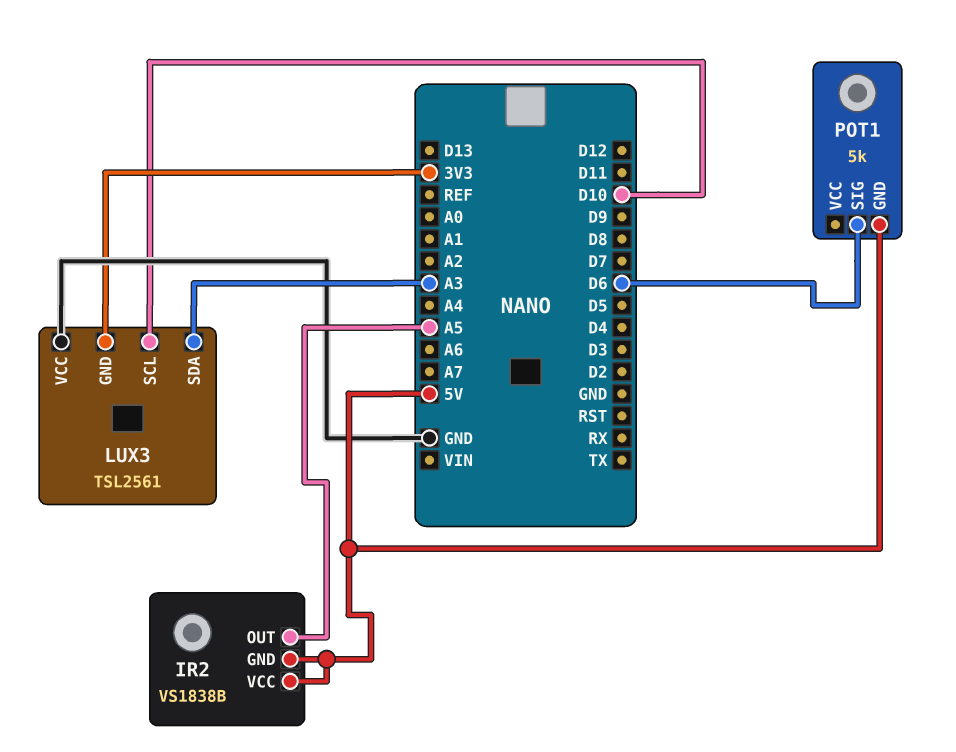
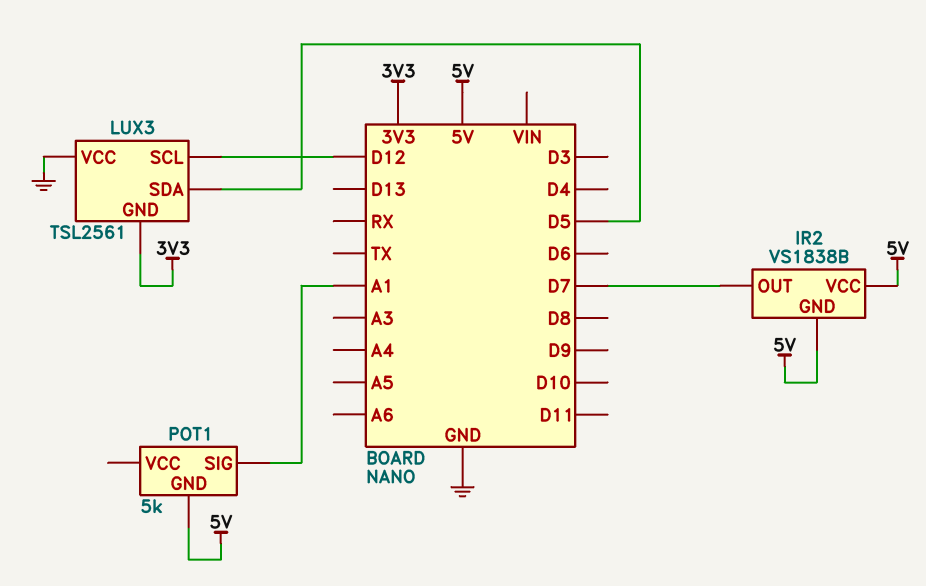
IR2 pin OUT: A5 -> D7
LUX3 pin SCL: D10 -> D12
LUX3 pin SDA: A3 -> D5
POT1 pin SIG: D6 -> A1

